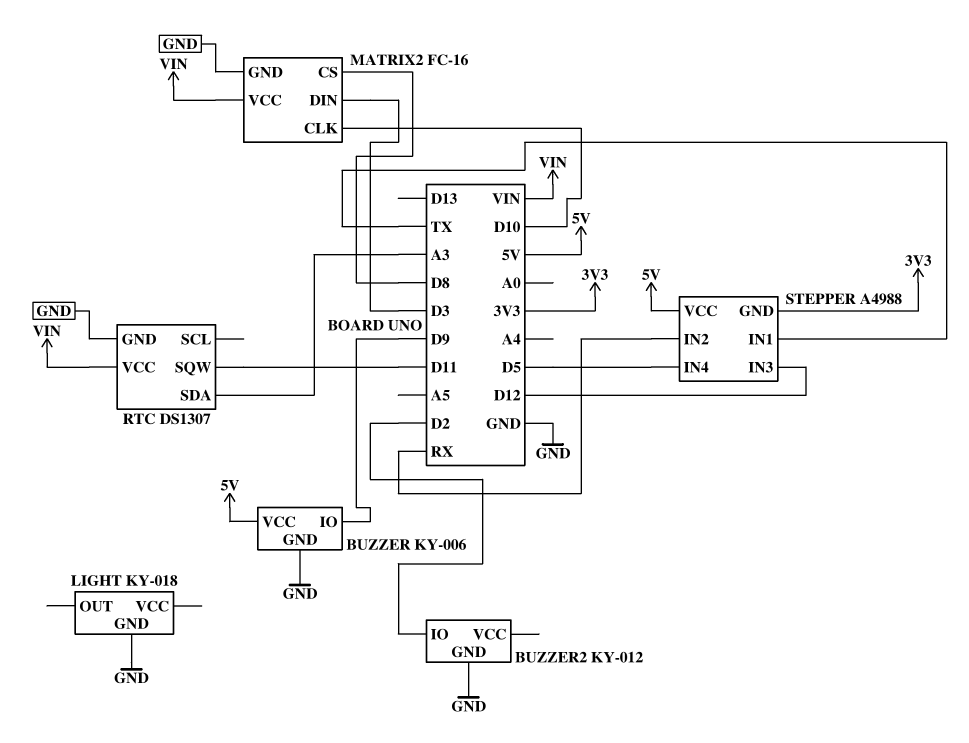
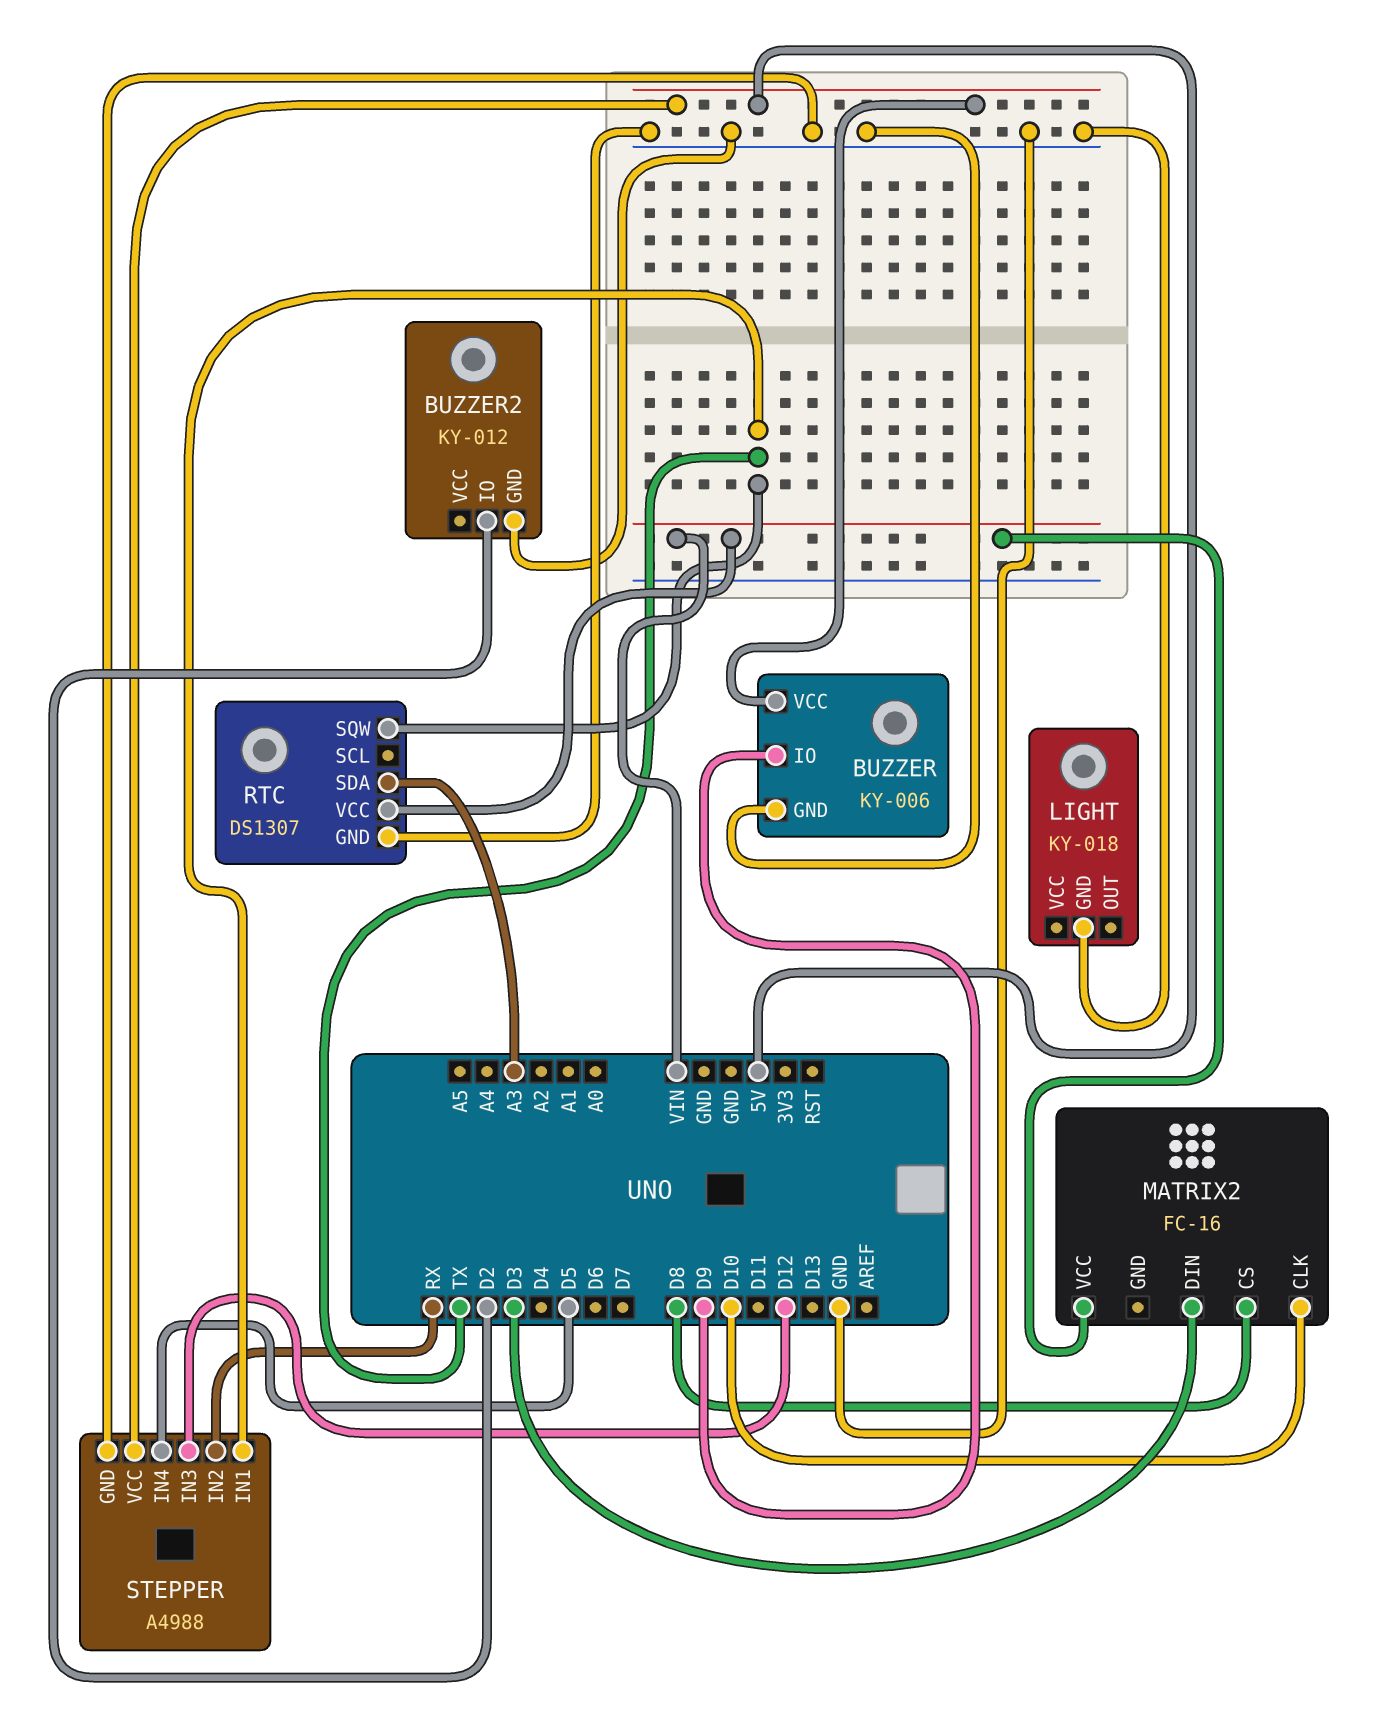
MATRIX2 pin GND: GND -> none
RTC pin SQW: D11 -> TX
STEPPER pin GND: 3V3 -> GND

